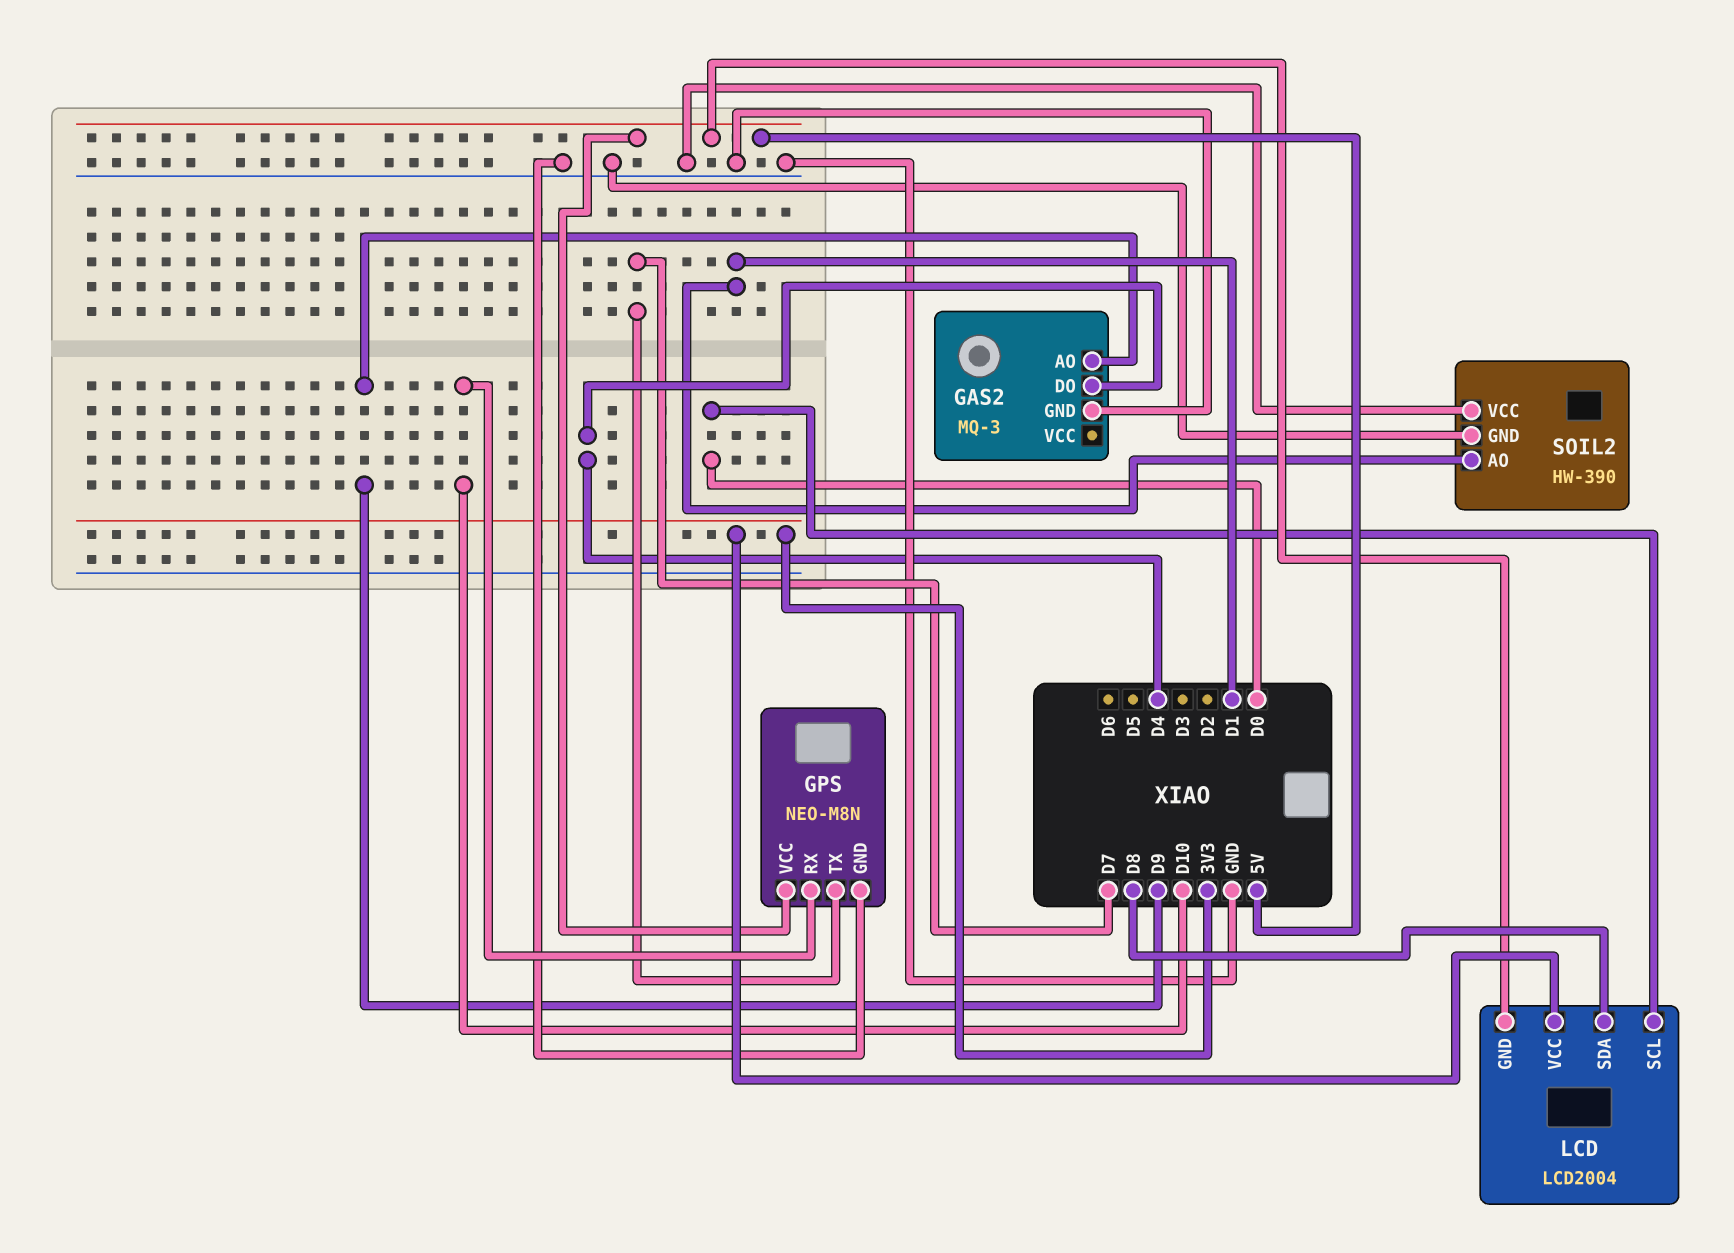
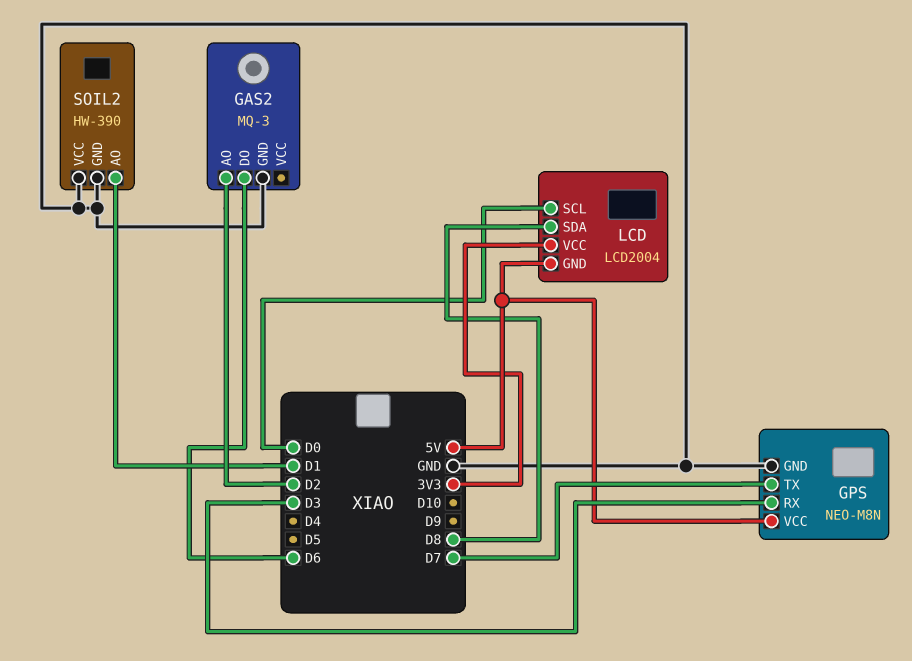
GAS2 pin AO: D9 -> D2
GAS2 pin DO: D4 -> D6
GPS pin RX: D10 -> D3

